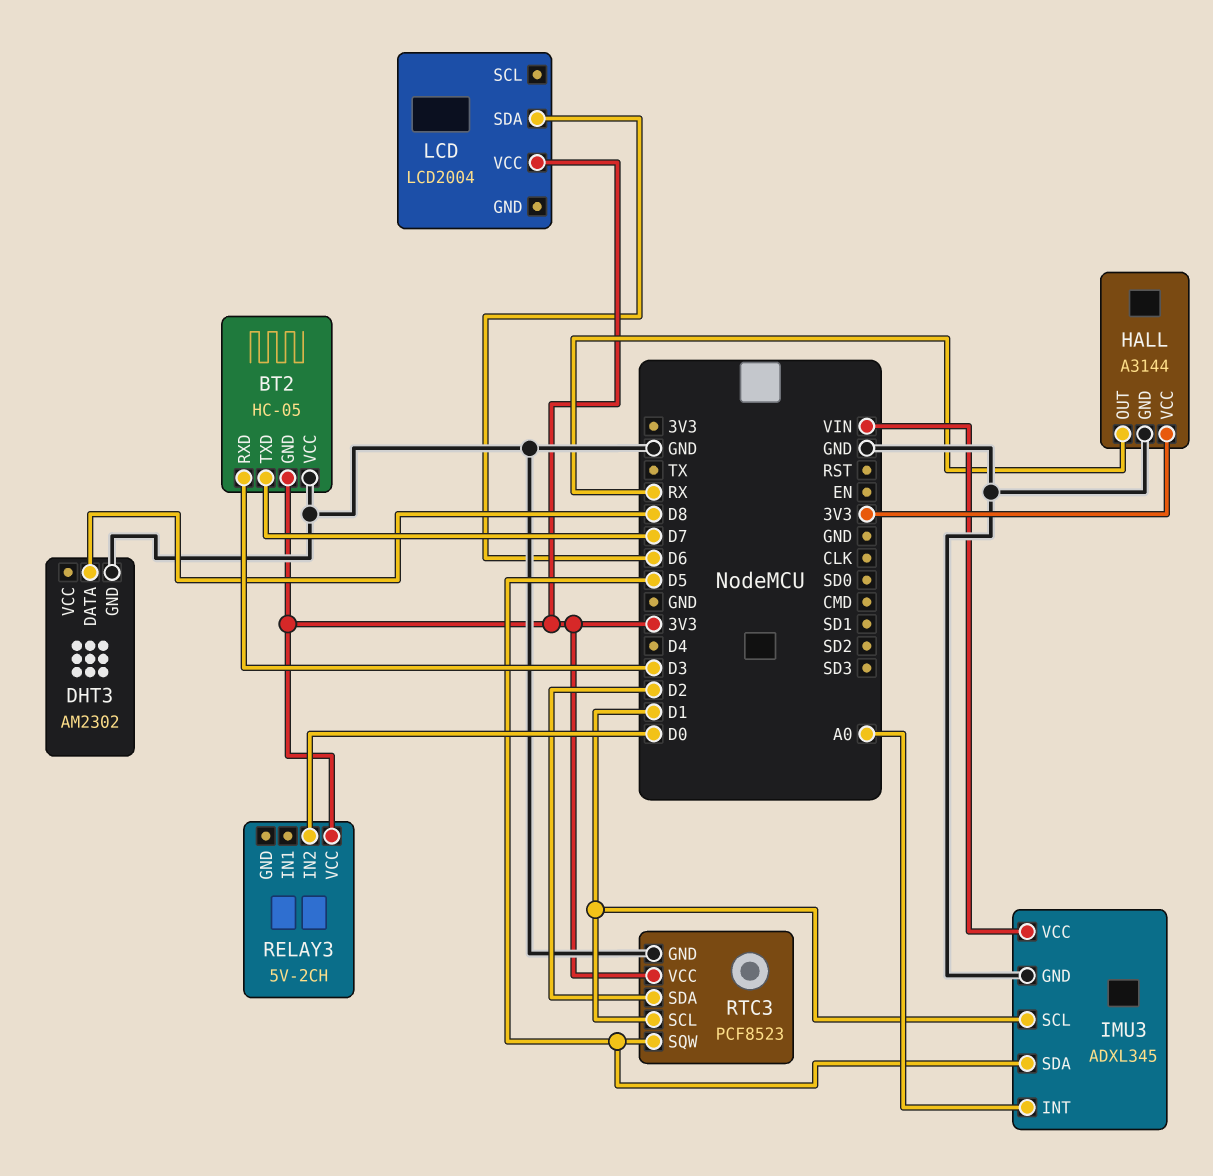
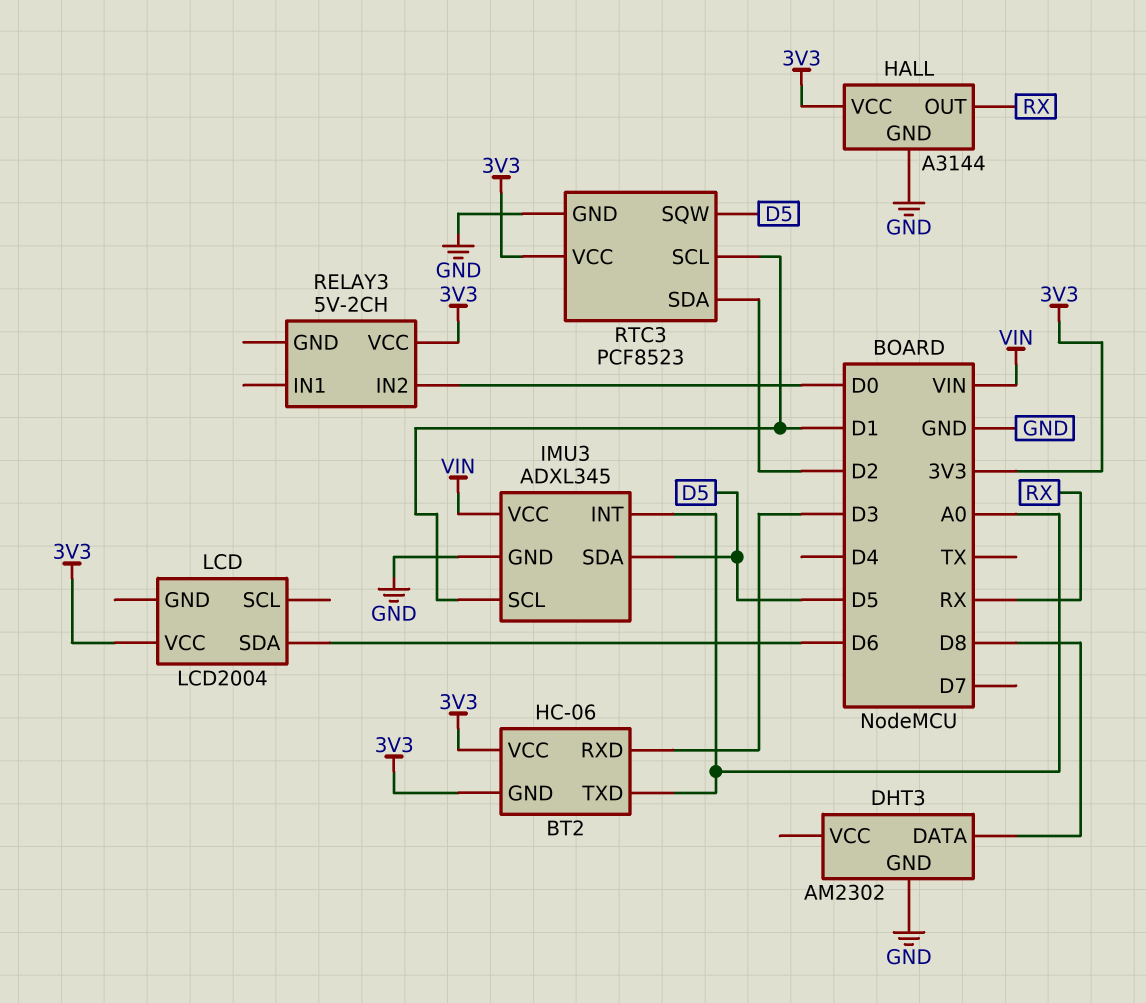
BT2: HC-05 -> HC-06
BT2 pin TXD: D7 -> A0
BT2 pin VCC: GND -> 3V3

